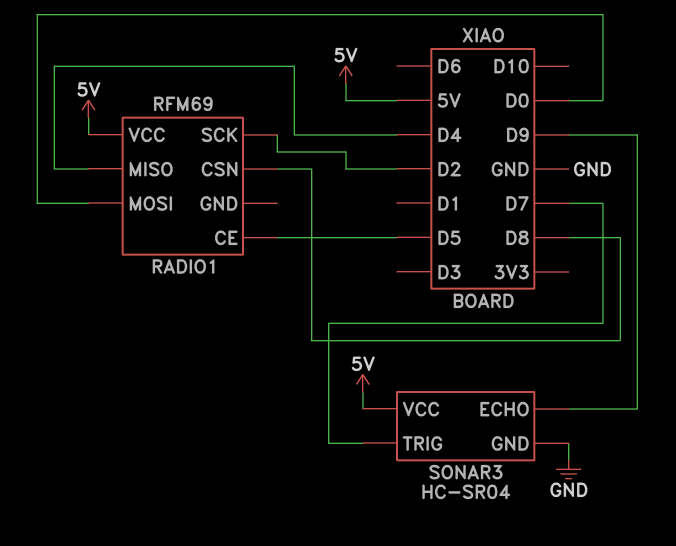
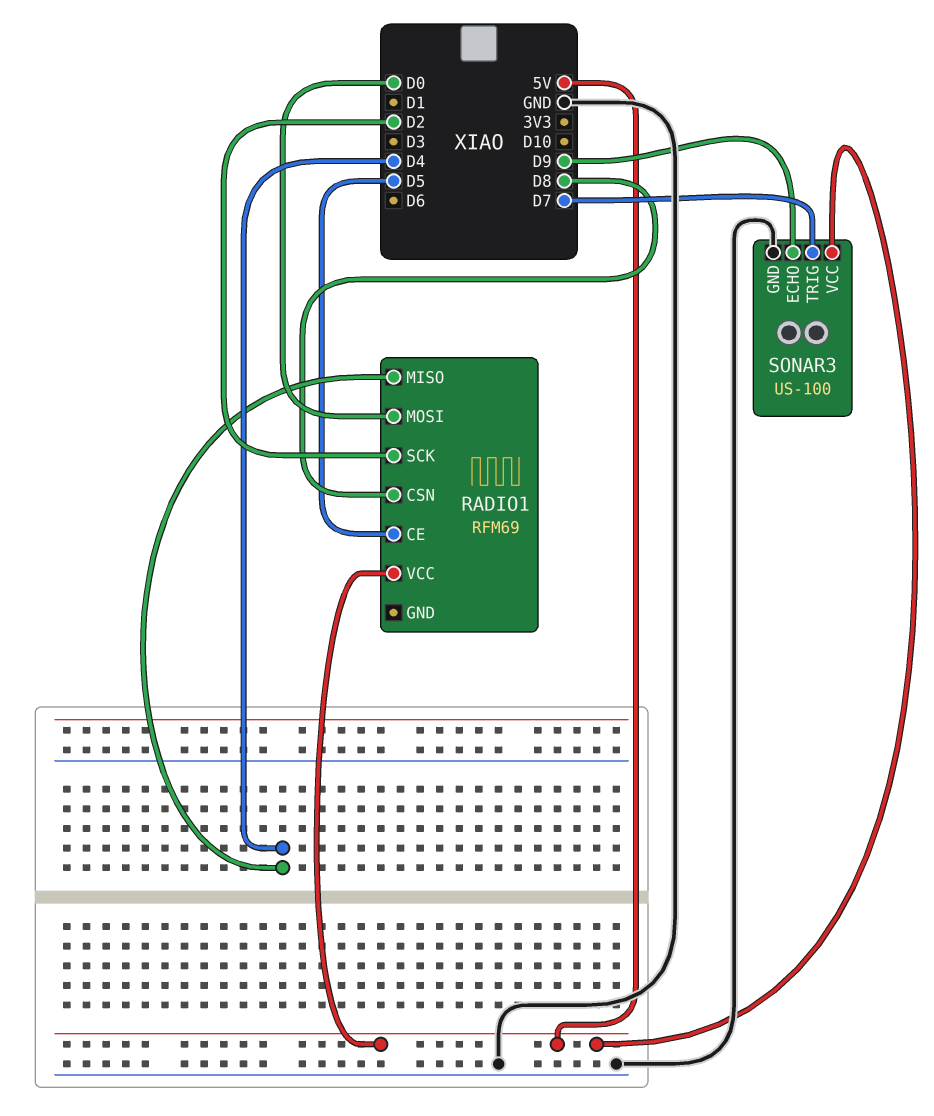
SONAR3: HC-SR04 -> US-100

